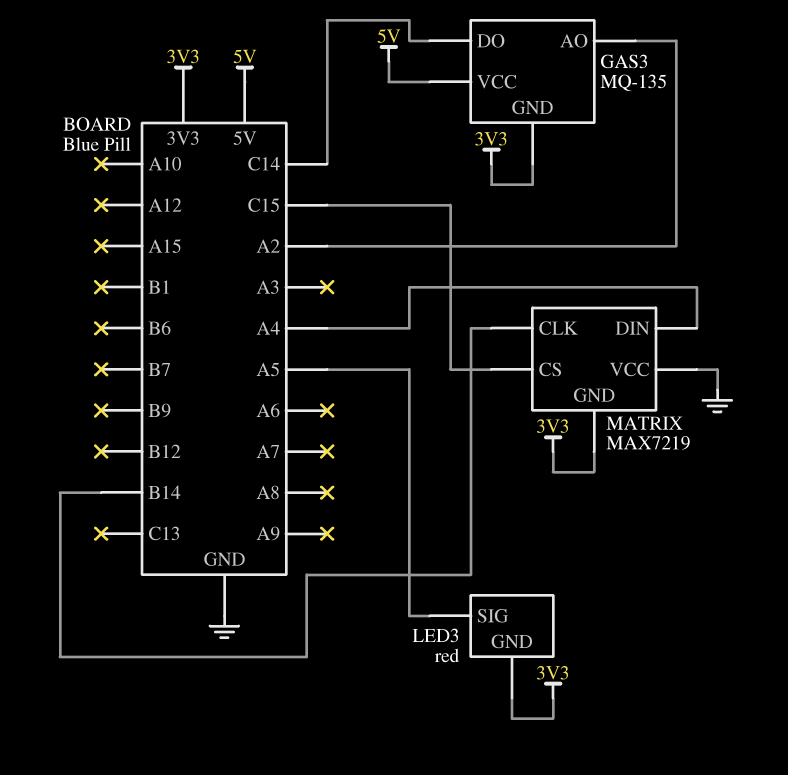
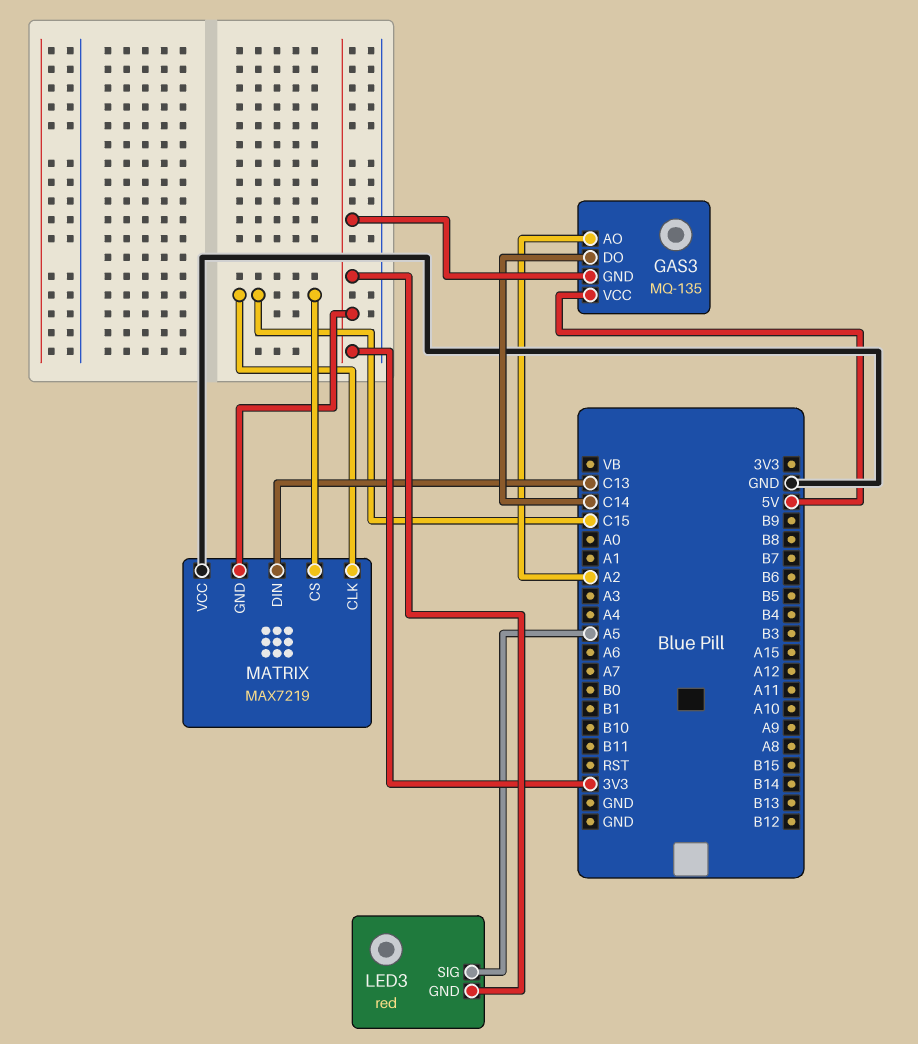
MATRIX pin CLK: B14 -> C15
MATRIX pin DIN: A4 -> C13

